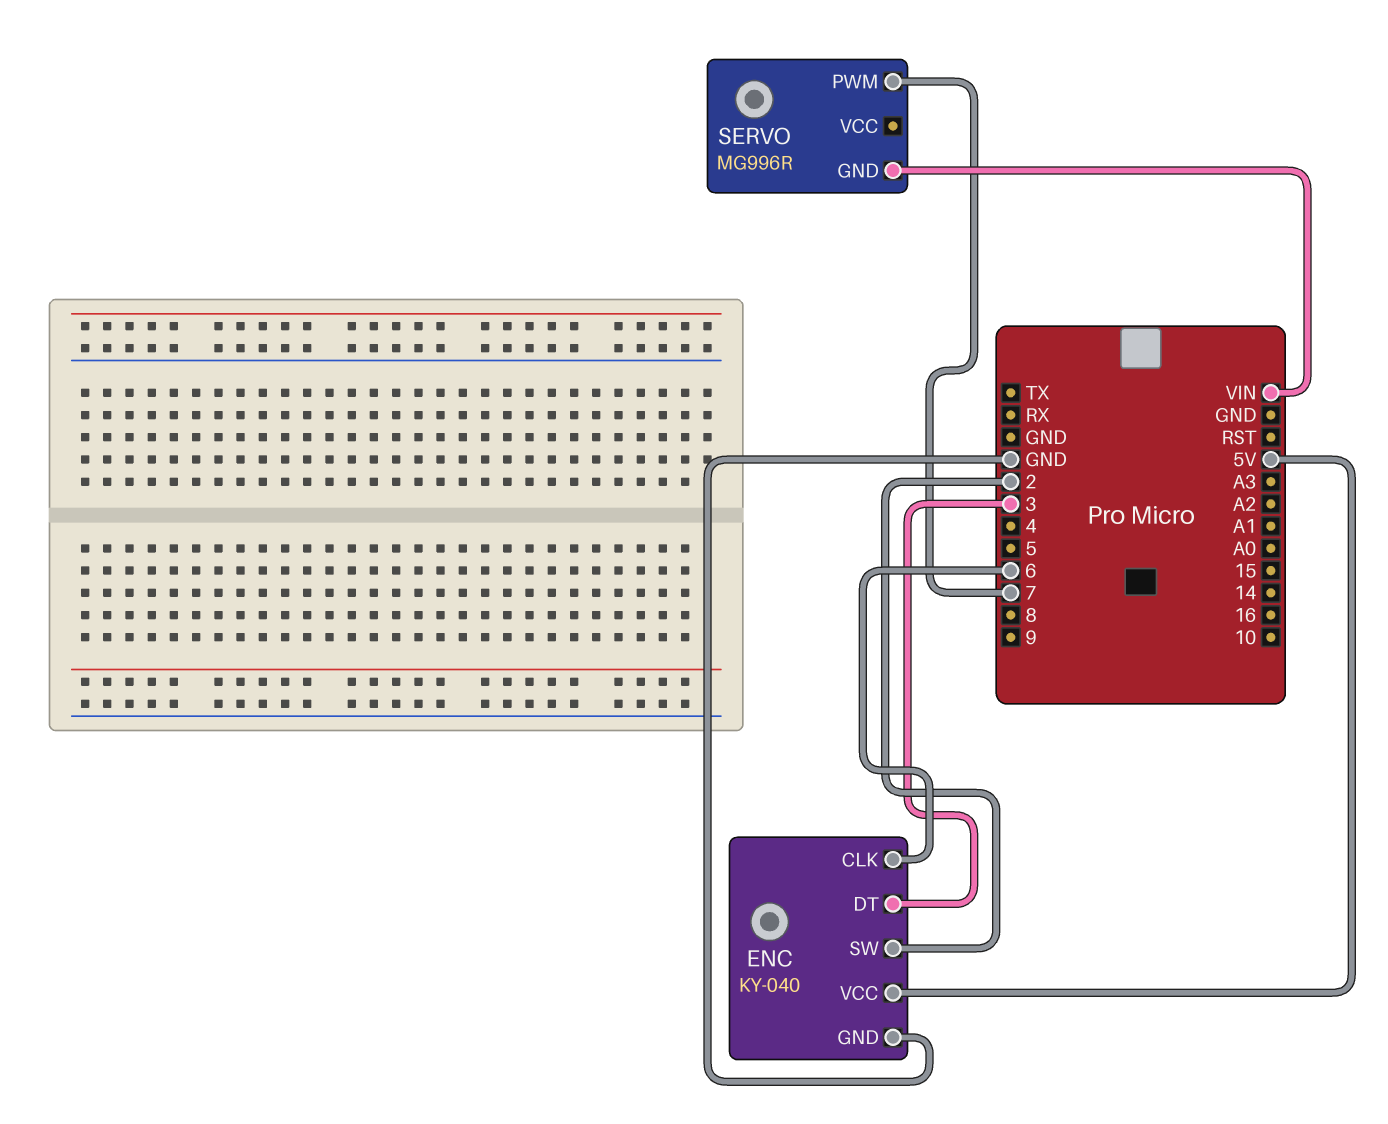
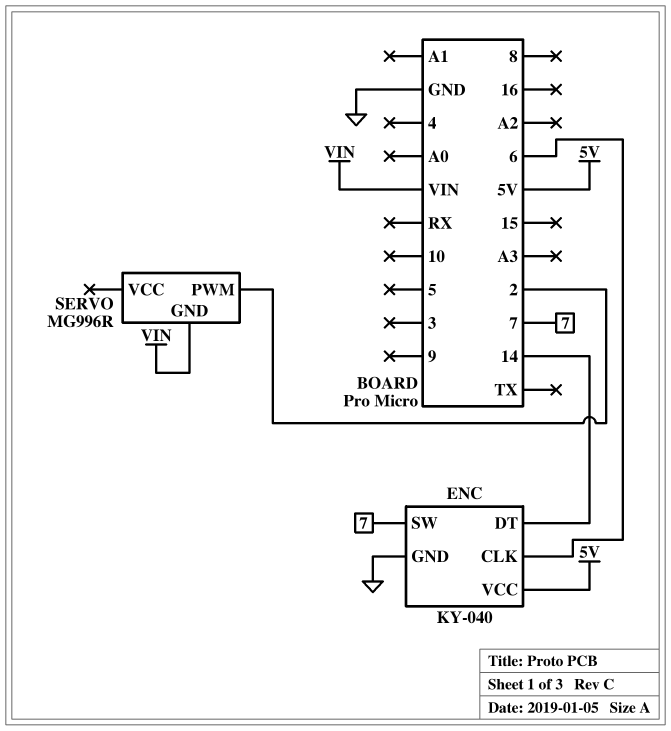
ENC pin DT: 3 -> 14
ENC pin SW: 2 -> 7
SERVO pin PWM: 7 -> 2

